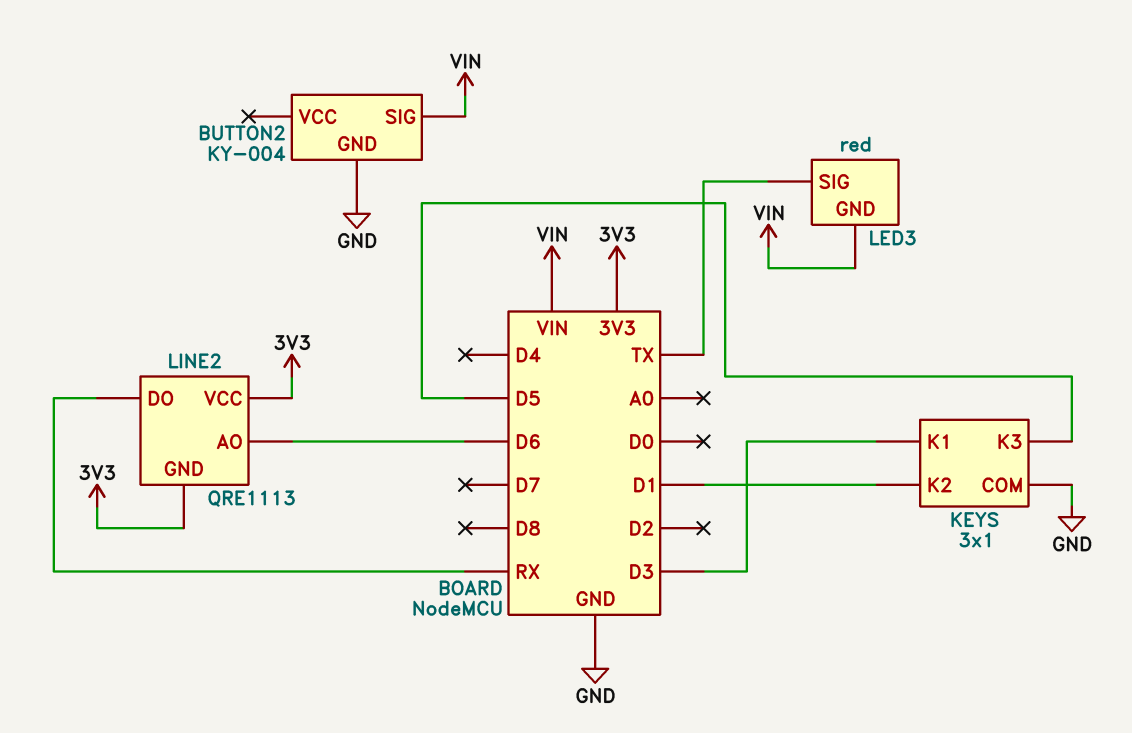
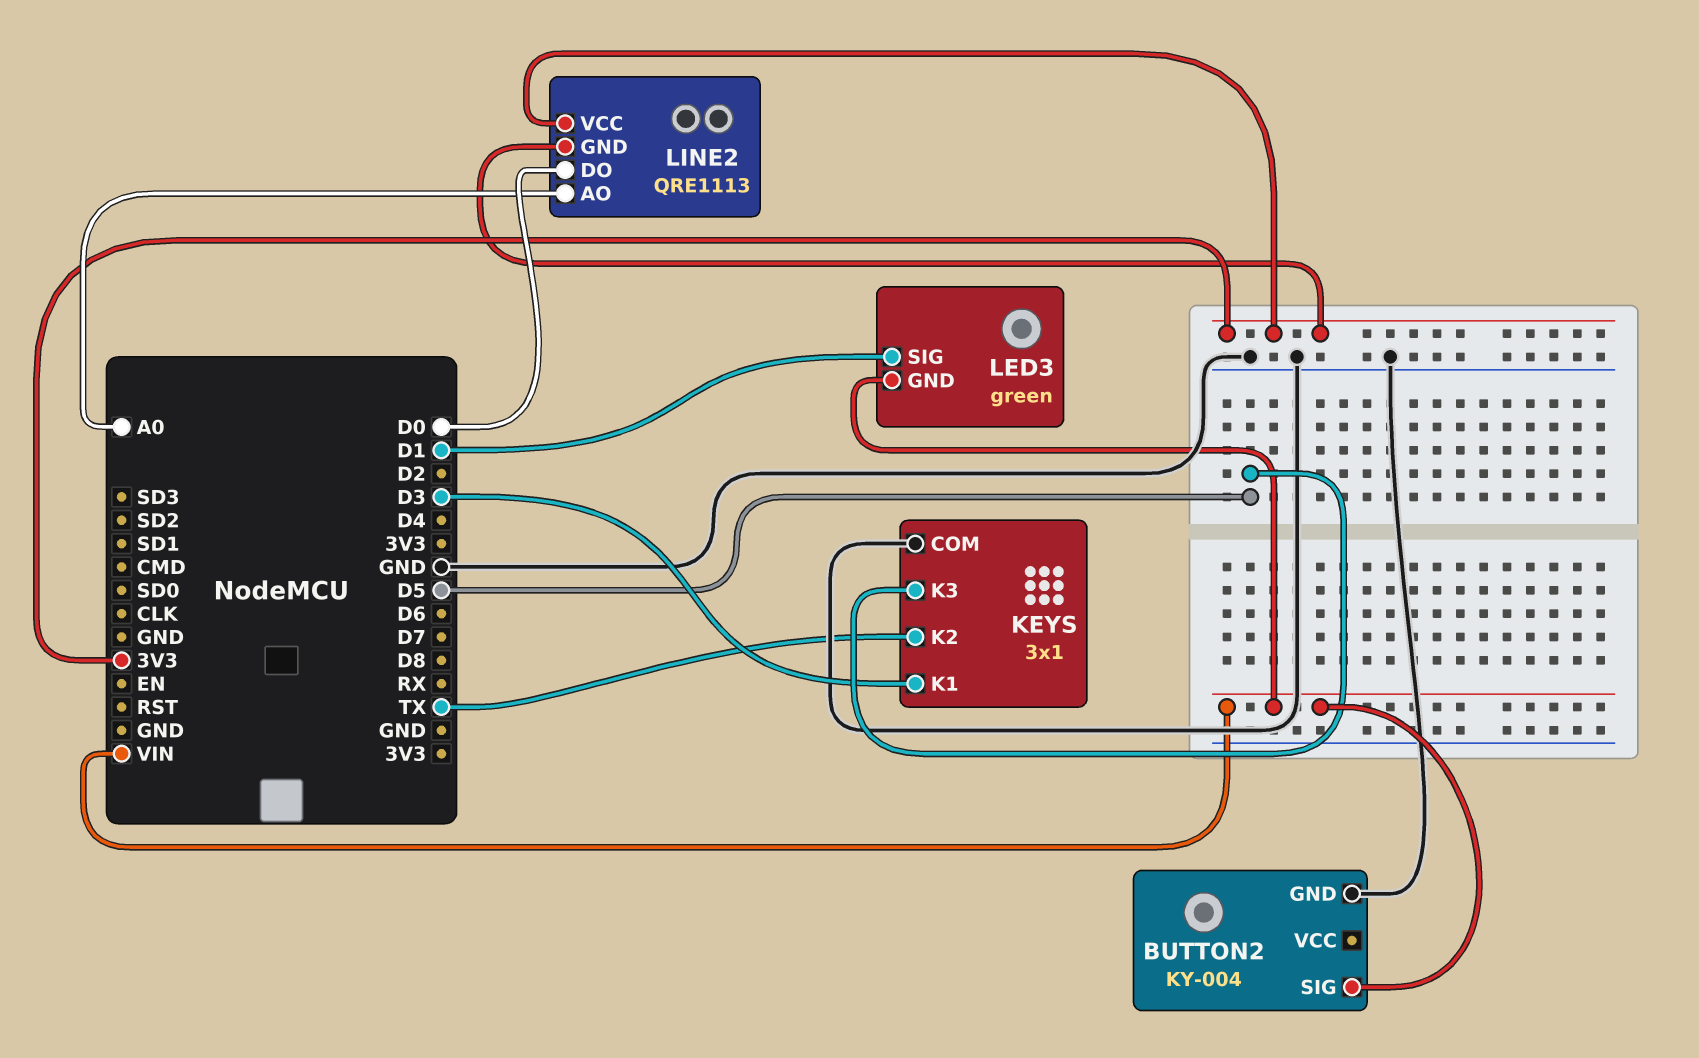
KEYS pin K2: D1 -> TX
LED3: red -> green
LED3 pin SIG: TX -> D1
LINE2 pin AO: D6 -> A0
LINE2 pin DO: RX -> D0

